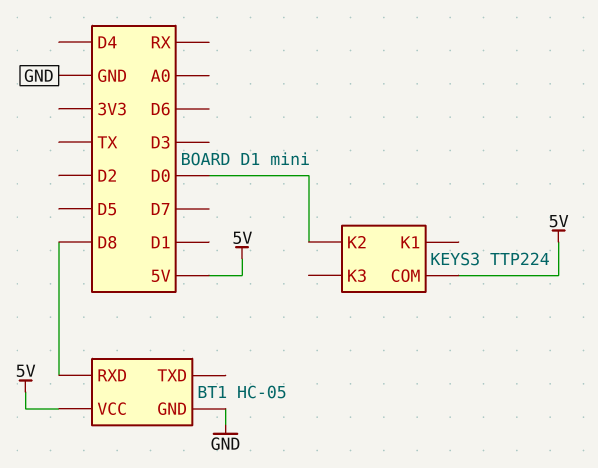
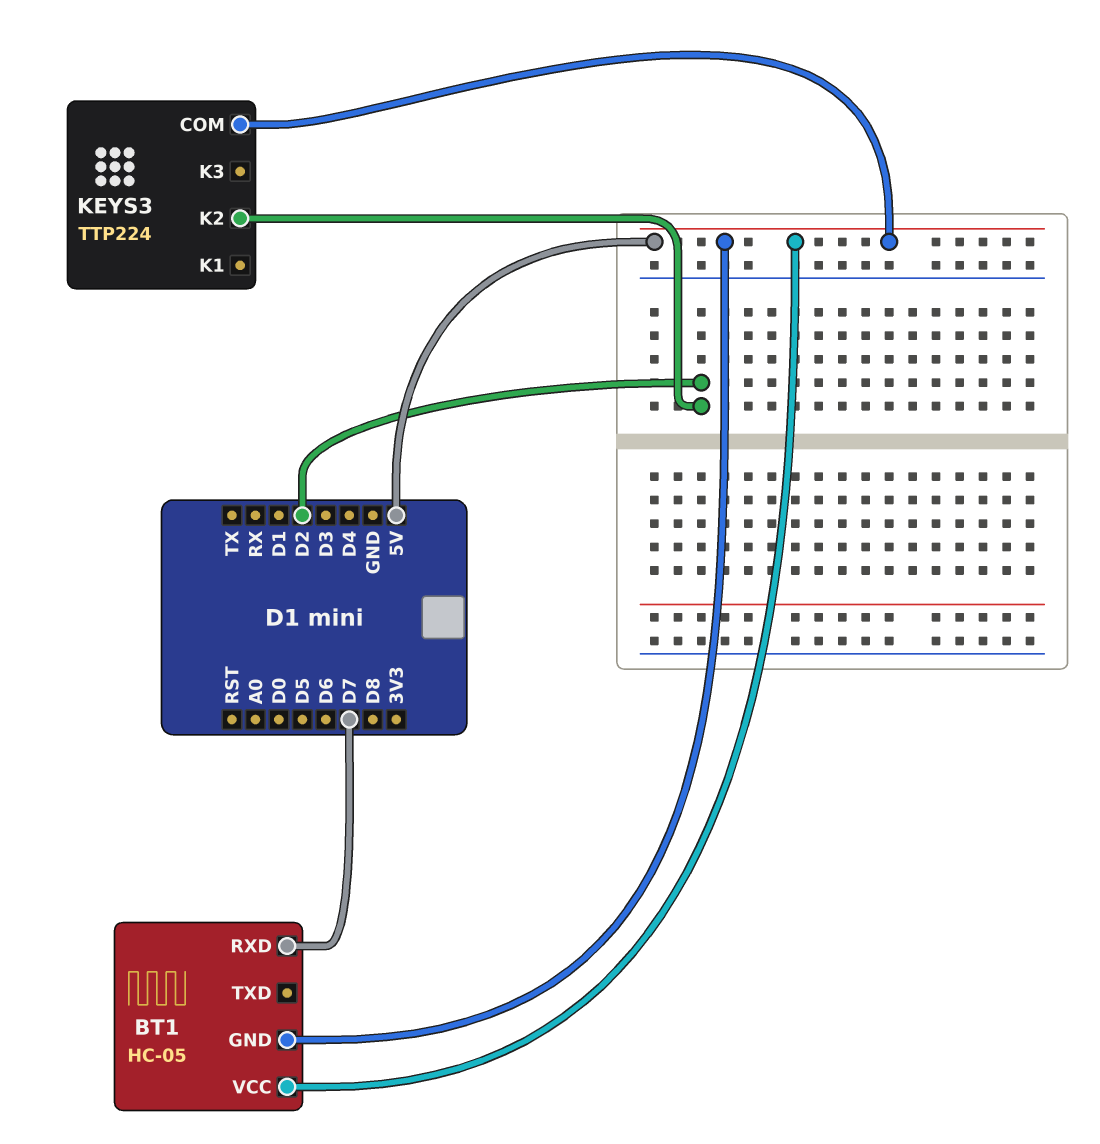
BT1 pin GND: GND -> 5V
BT1 pin RXD: D8 -> D7
KEYS3 pin K2: D0 -> D2

